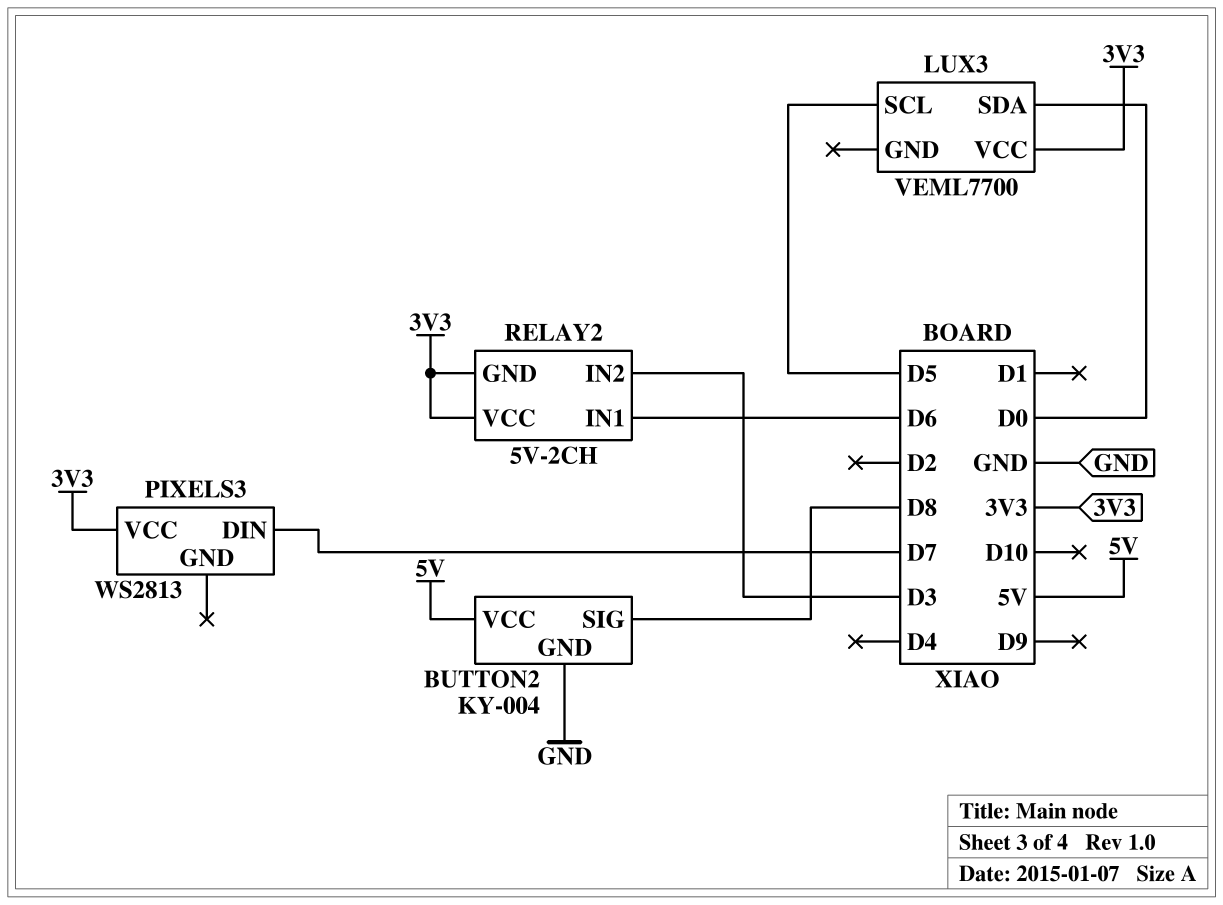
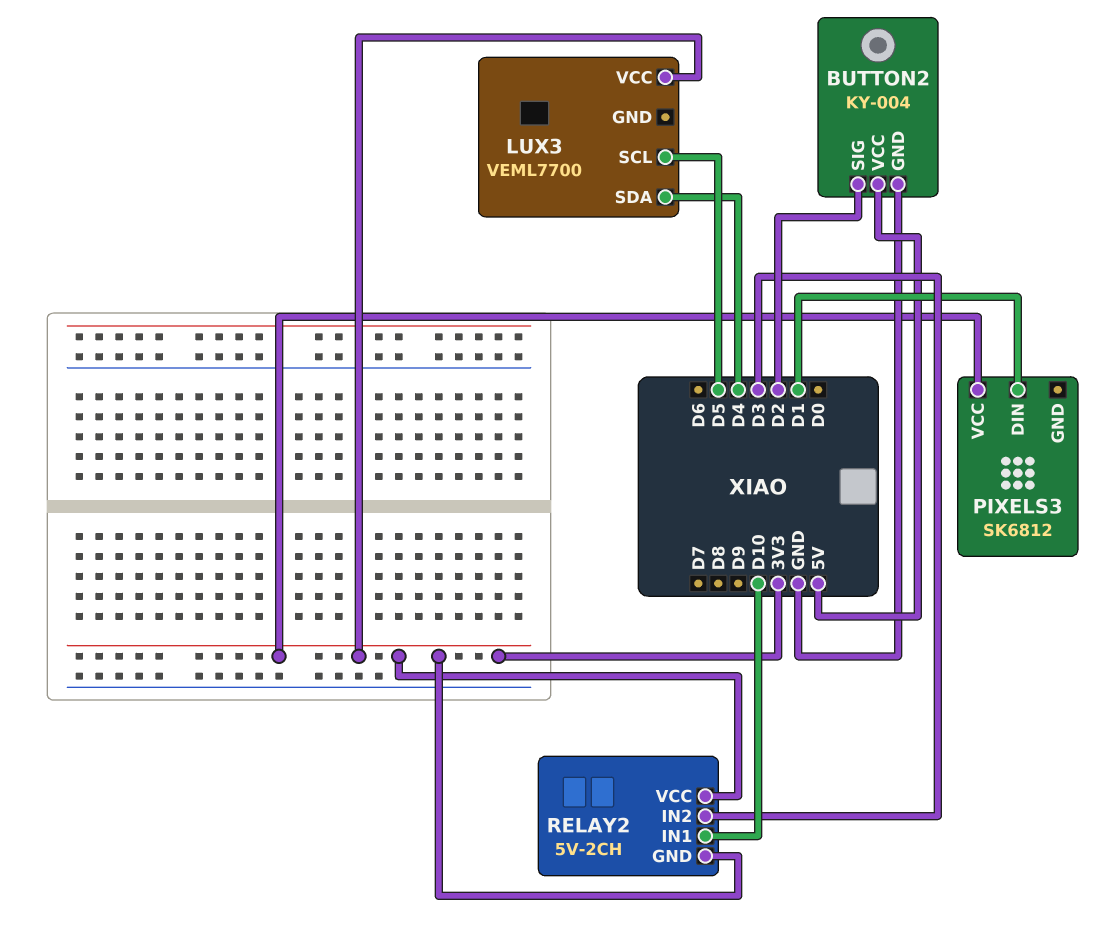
BUTTON2 pin SIG: D8 -> D2
LUX3 pin SDA: D0 -> D4
PIXELS3: WS2813 -> SK6812
PIXELS3 pin DIN: D7 -> D1
RELAY2 pin IN1: D6 -> D10

